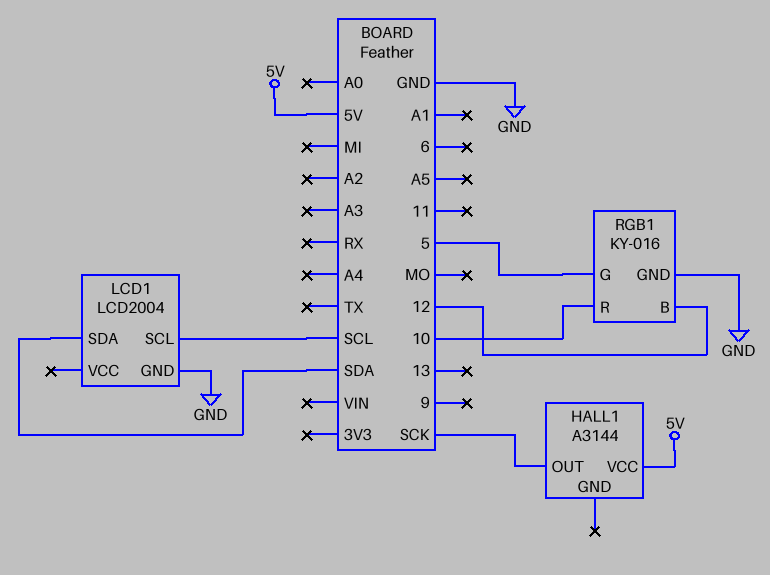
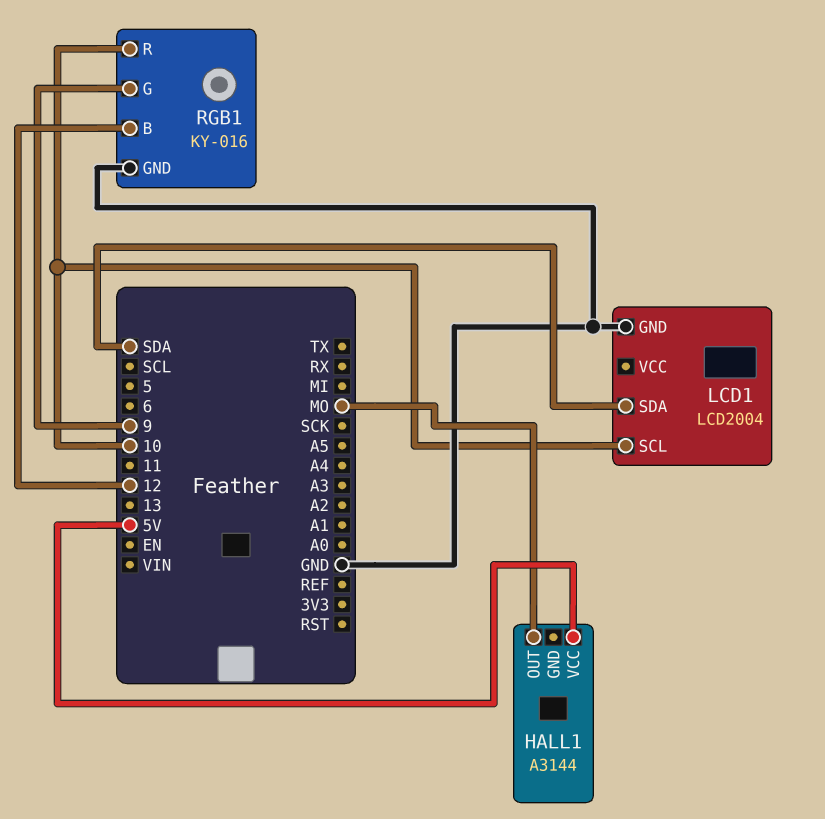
HALL1 pin OUT: SCK -> MO
LCD1 pin SCL: SCL -> 10
RGB1 pin G: 5 -> 9

